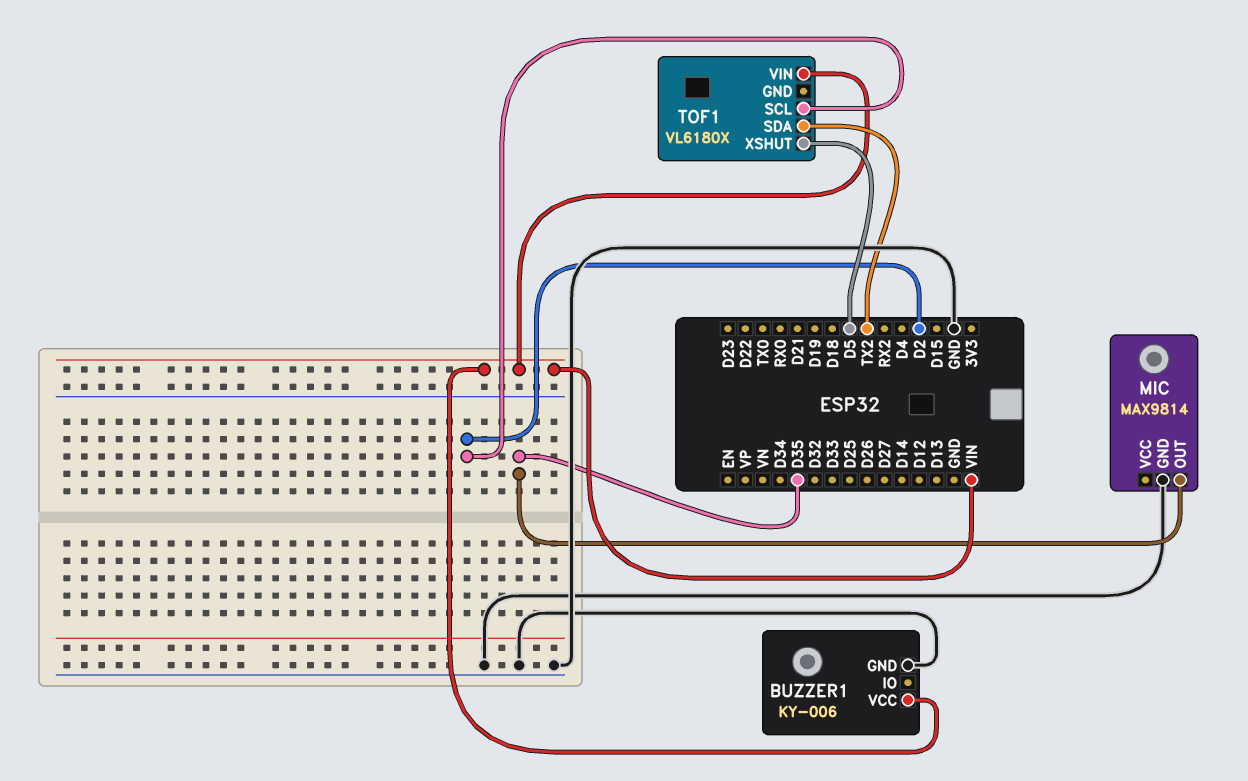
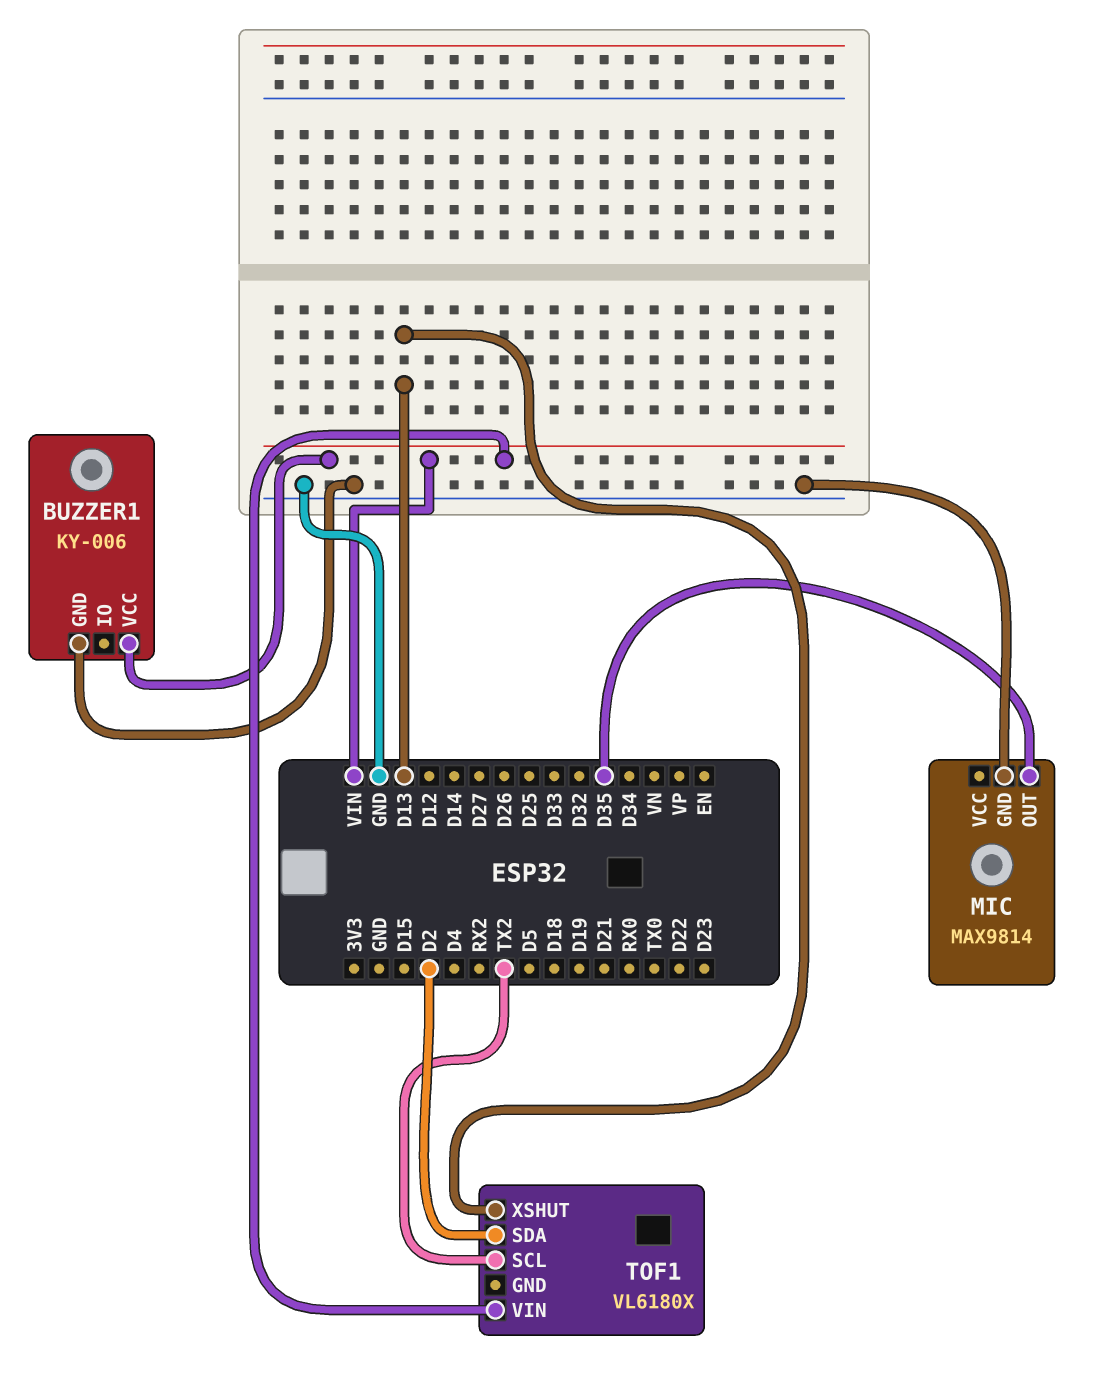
TOF1 pin SCL: D2 -> TX2
TOF1 pin SDA: TX2 -> D2
TOF1 pin XSHUT: D5 -> D13

